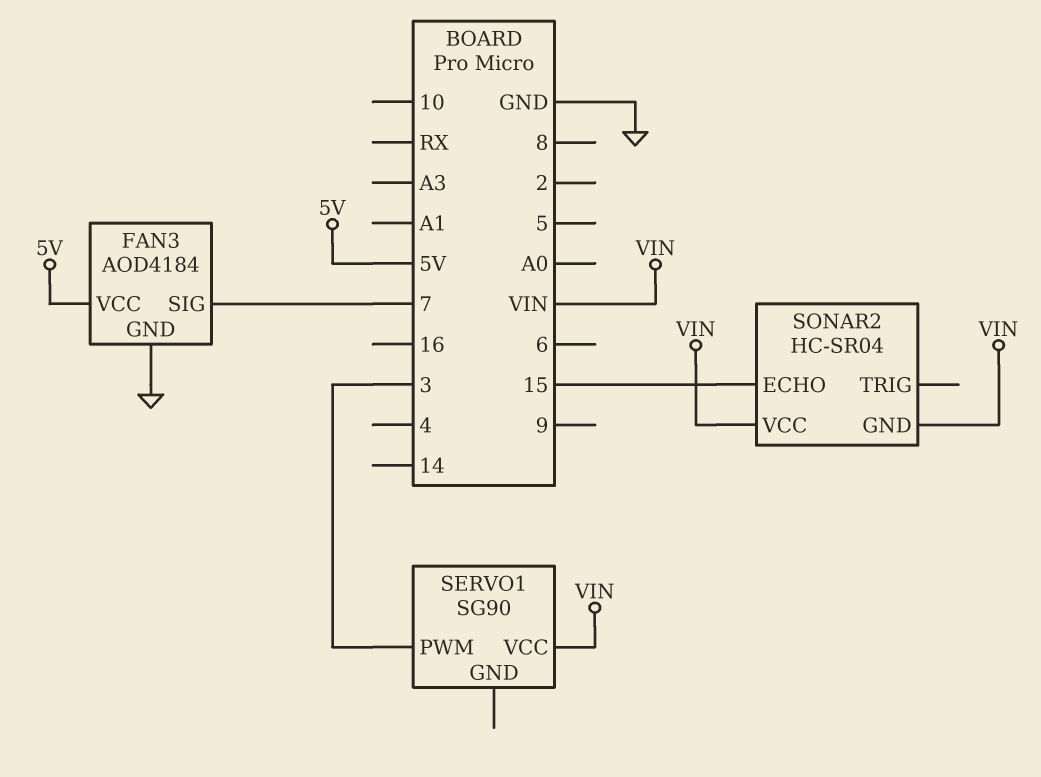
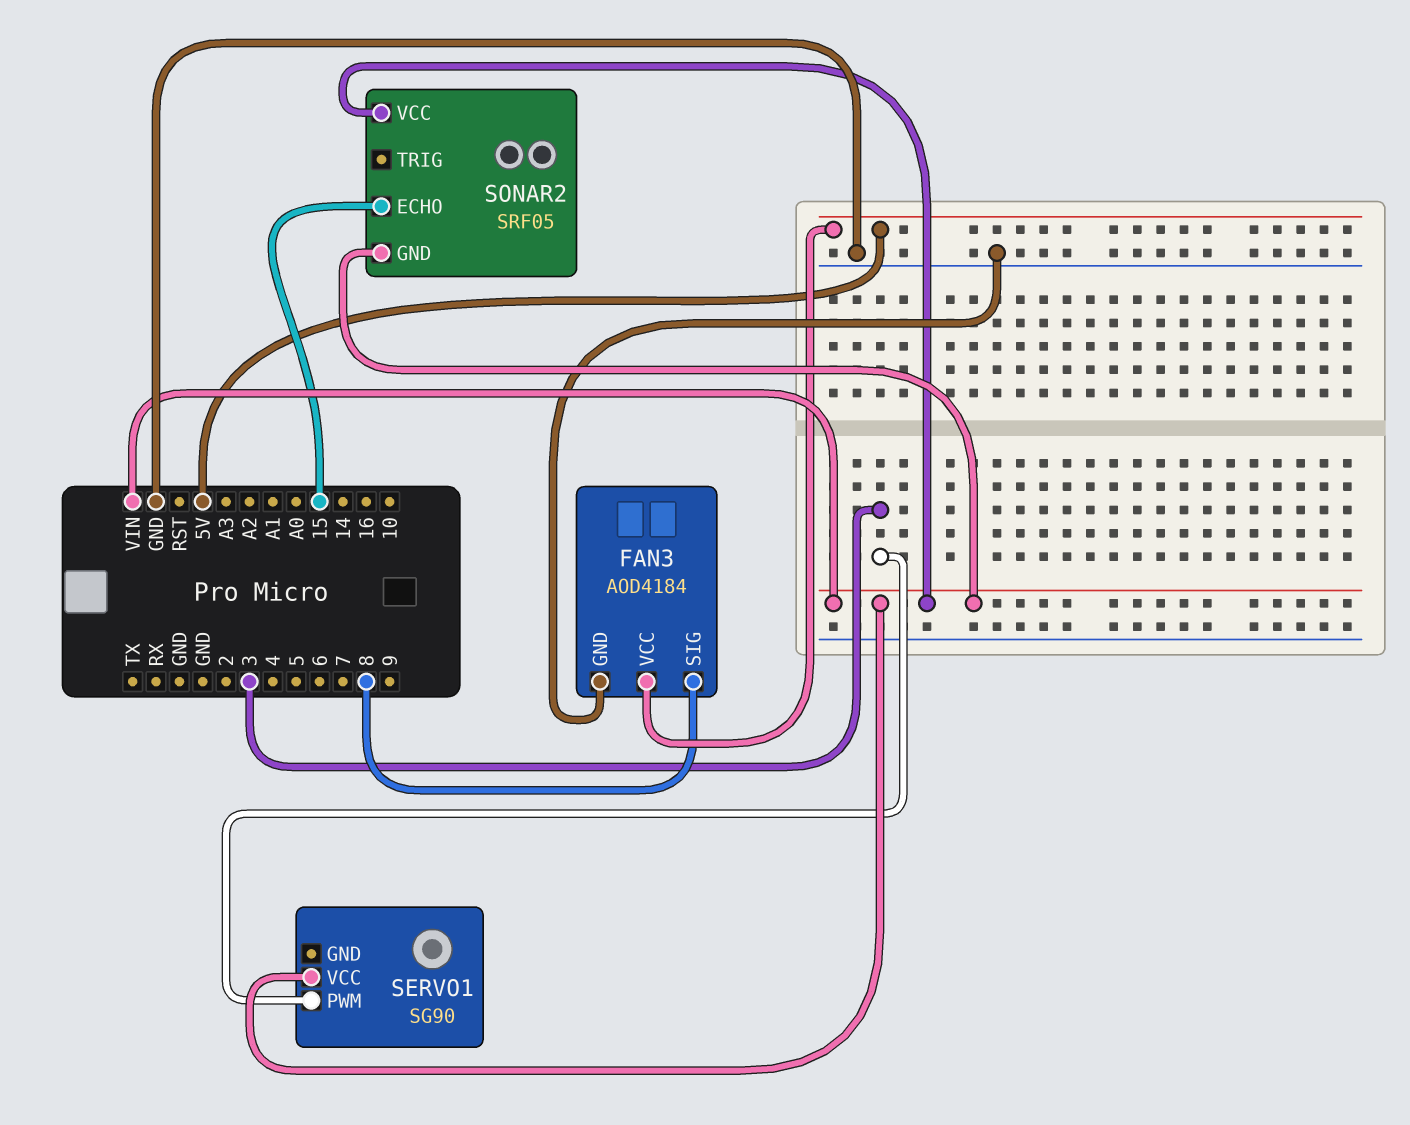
FAN3 pin SIG: 7 -> 8
SONAR2: HC-SR04 -> SRF05

